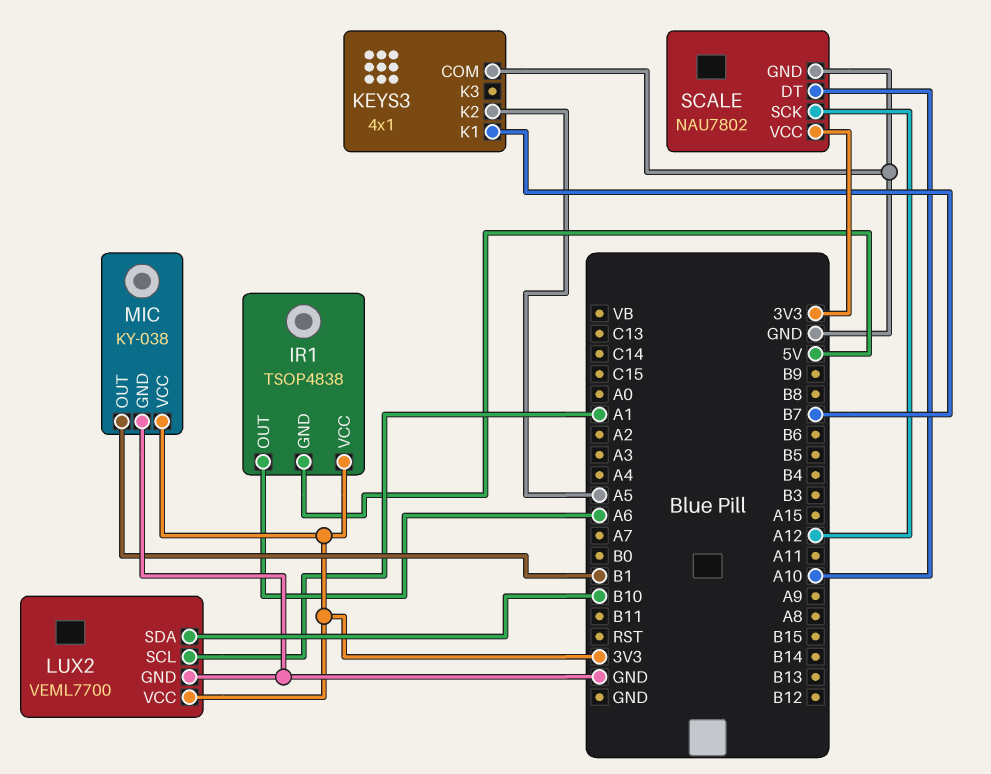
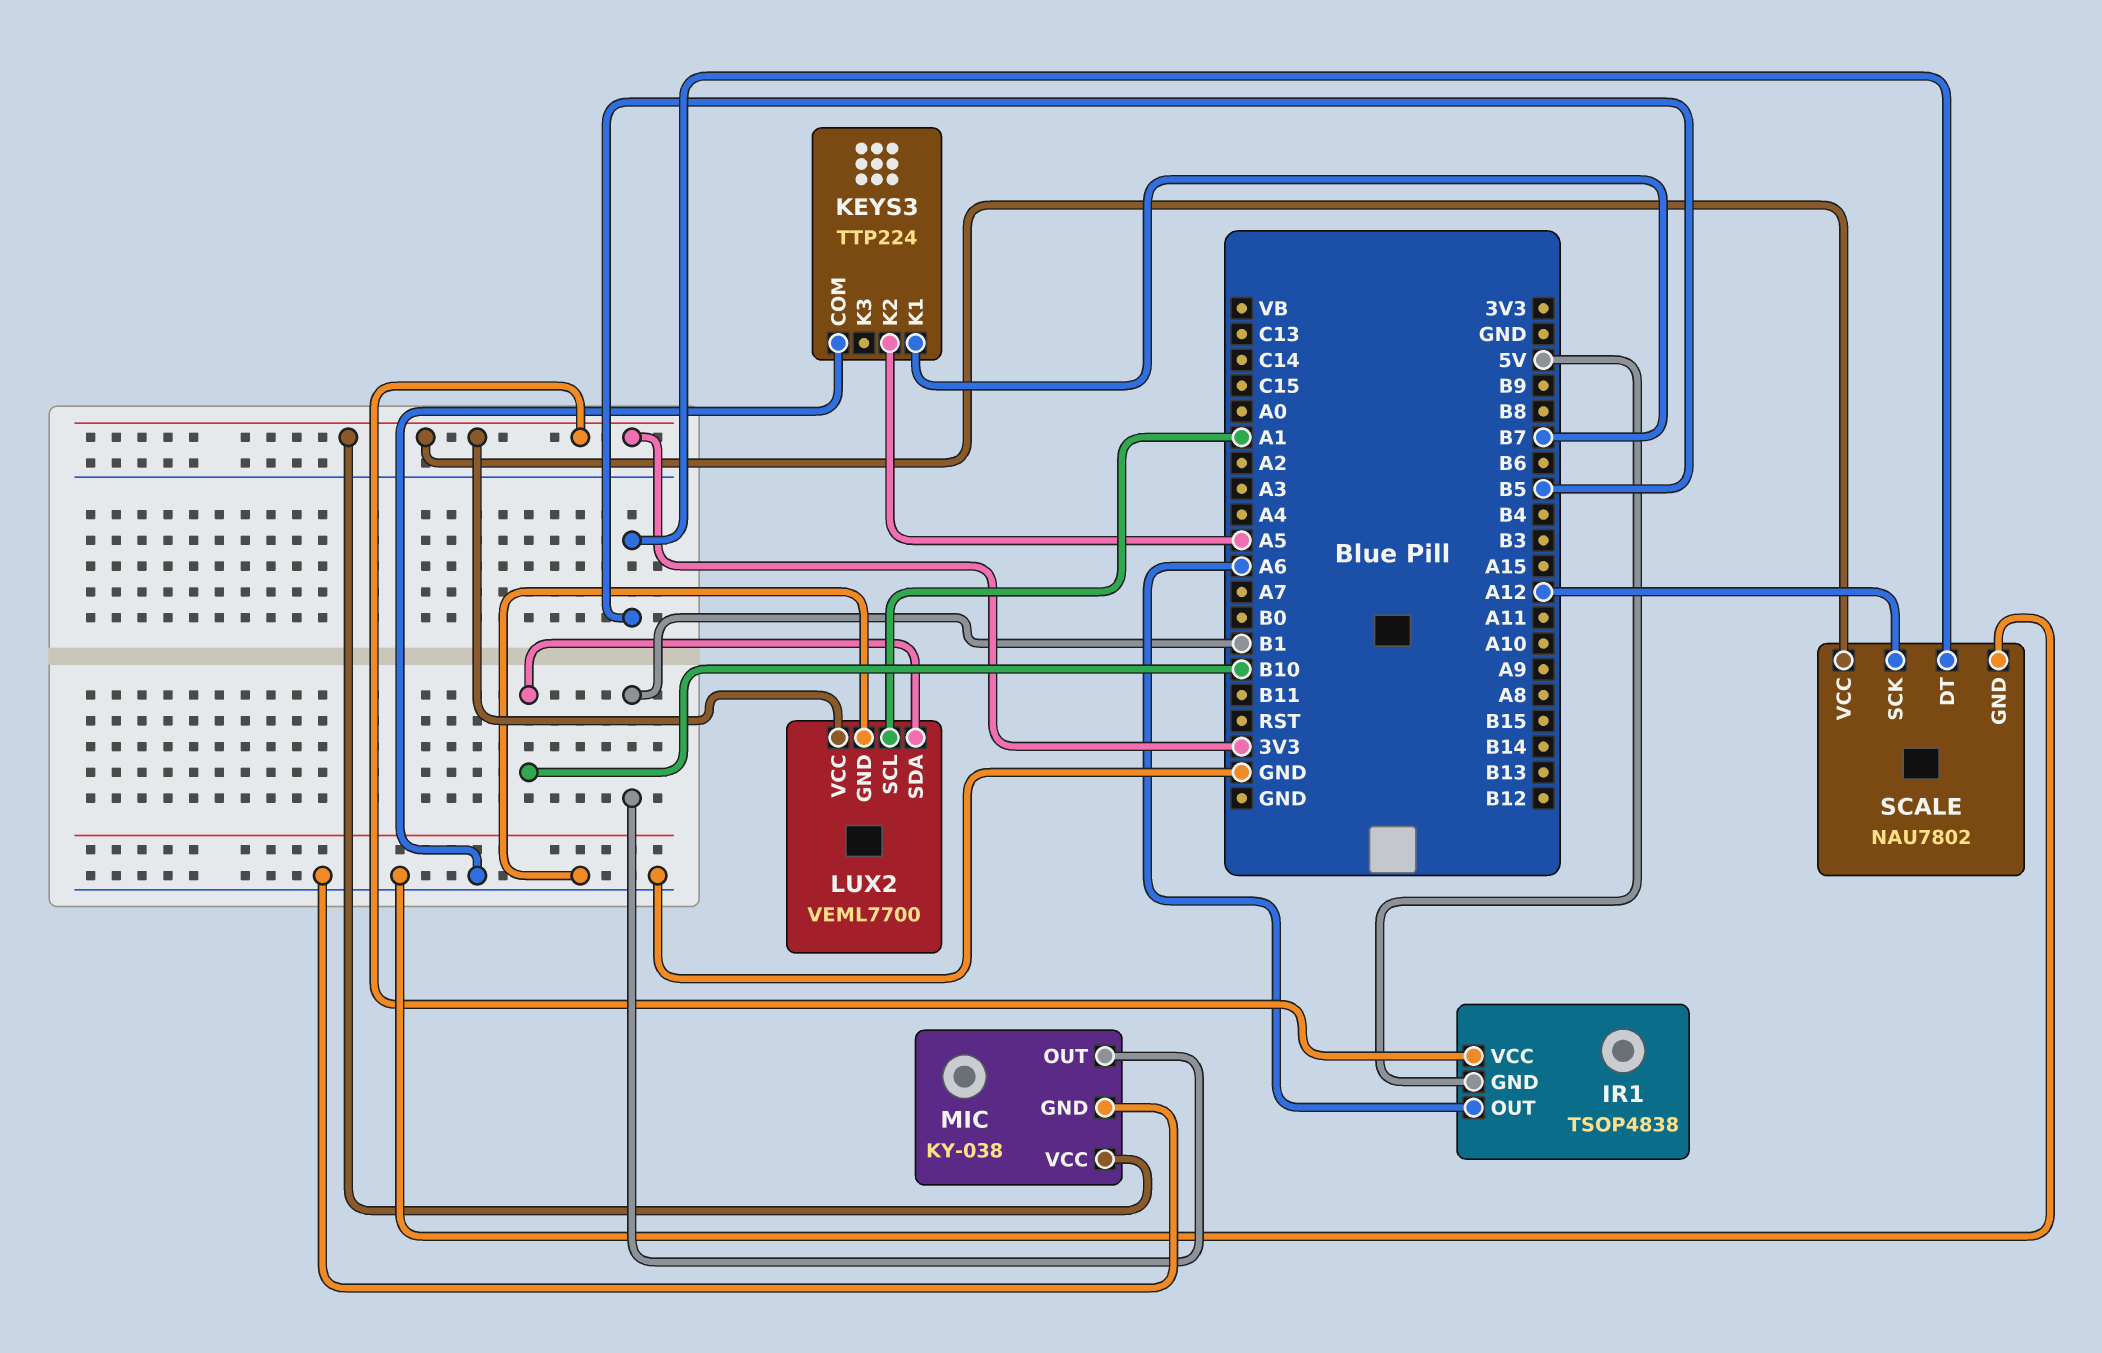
KEYS3: 4x1 -> TTP224
SCALE pin DT: A10 -> B5

